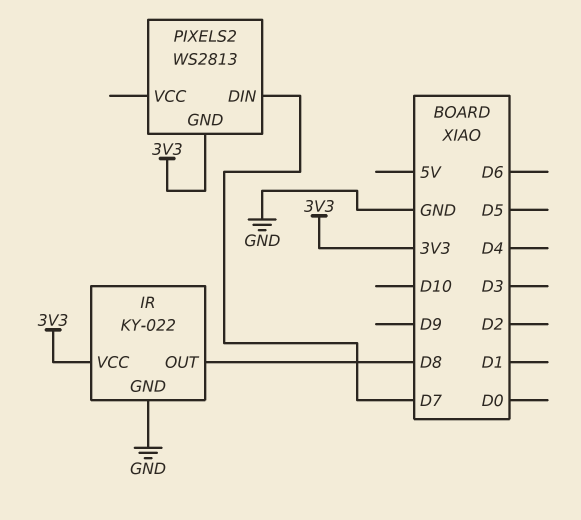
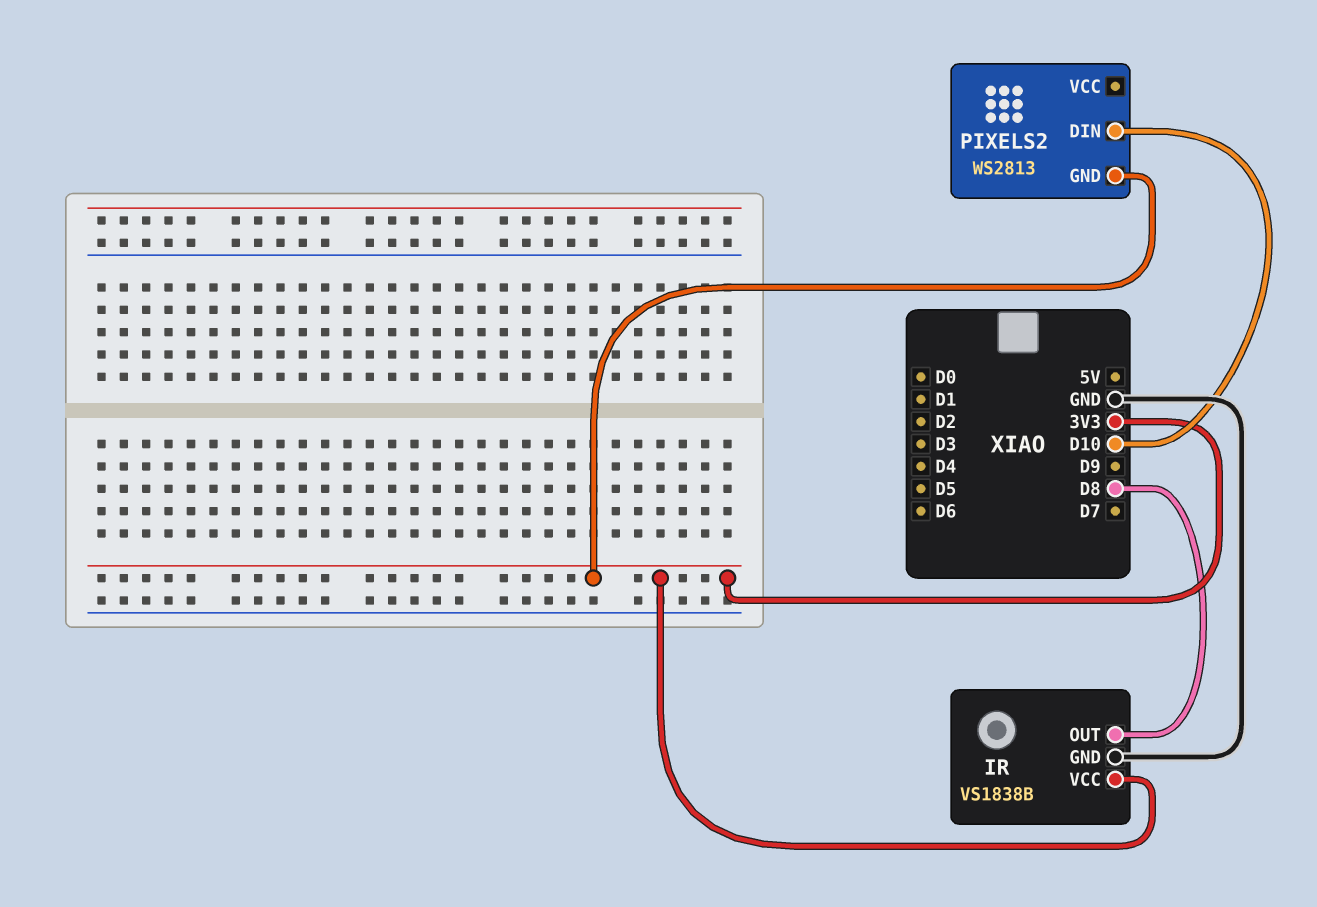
IR: KY-022 -> VS1838B
PIXELS2 pin DIN: D7 -> D10

